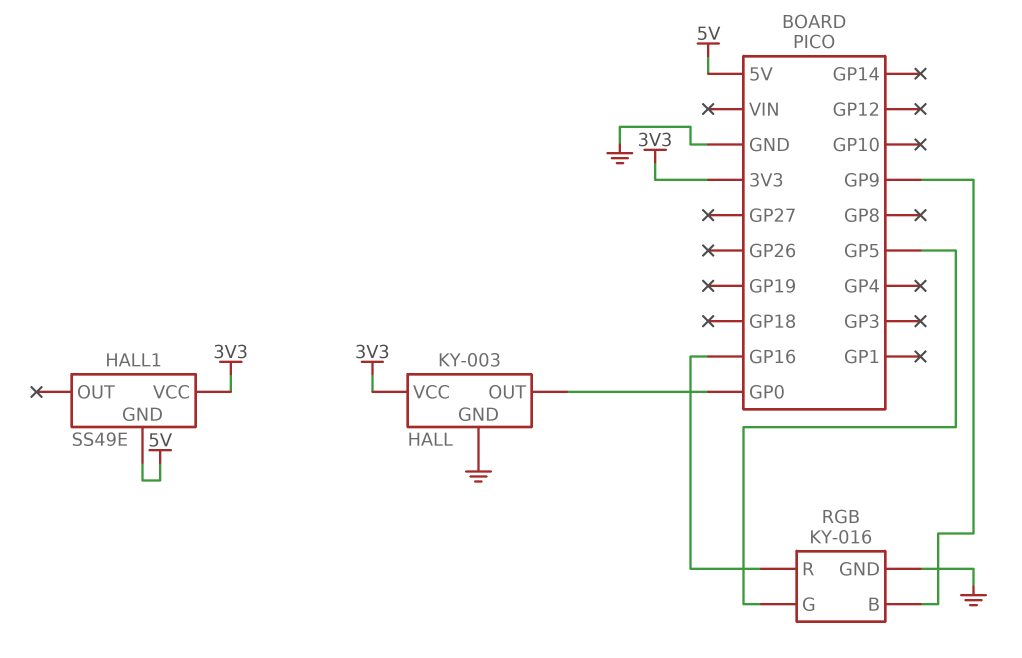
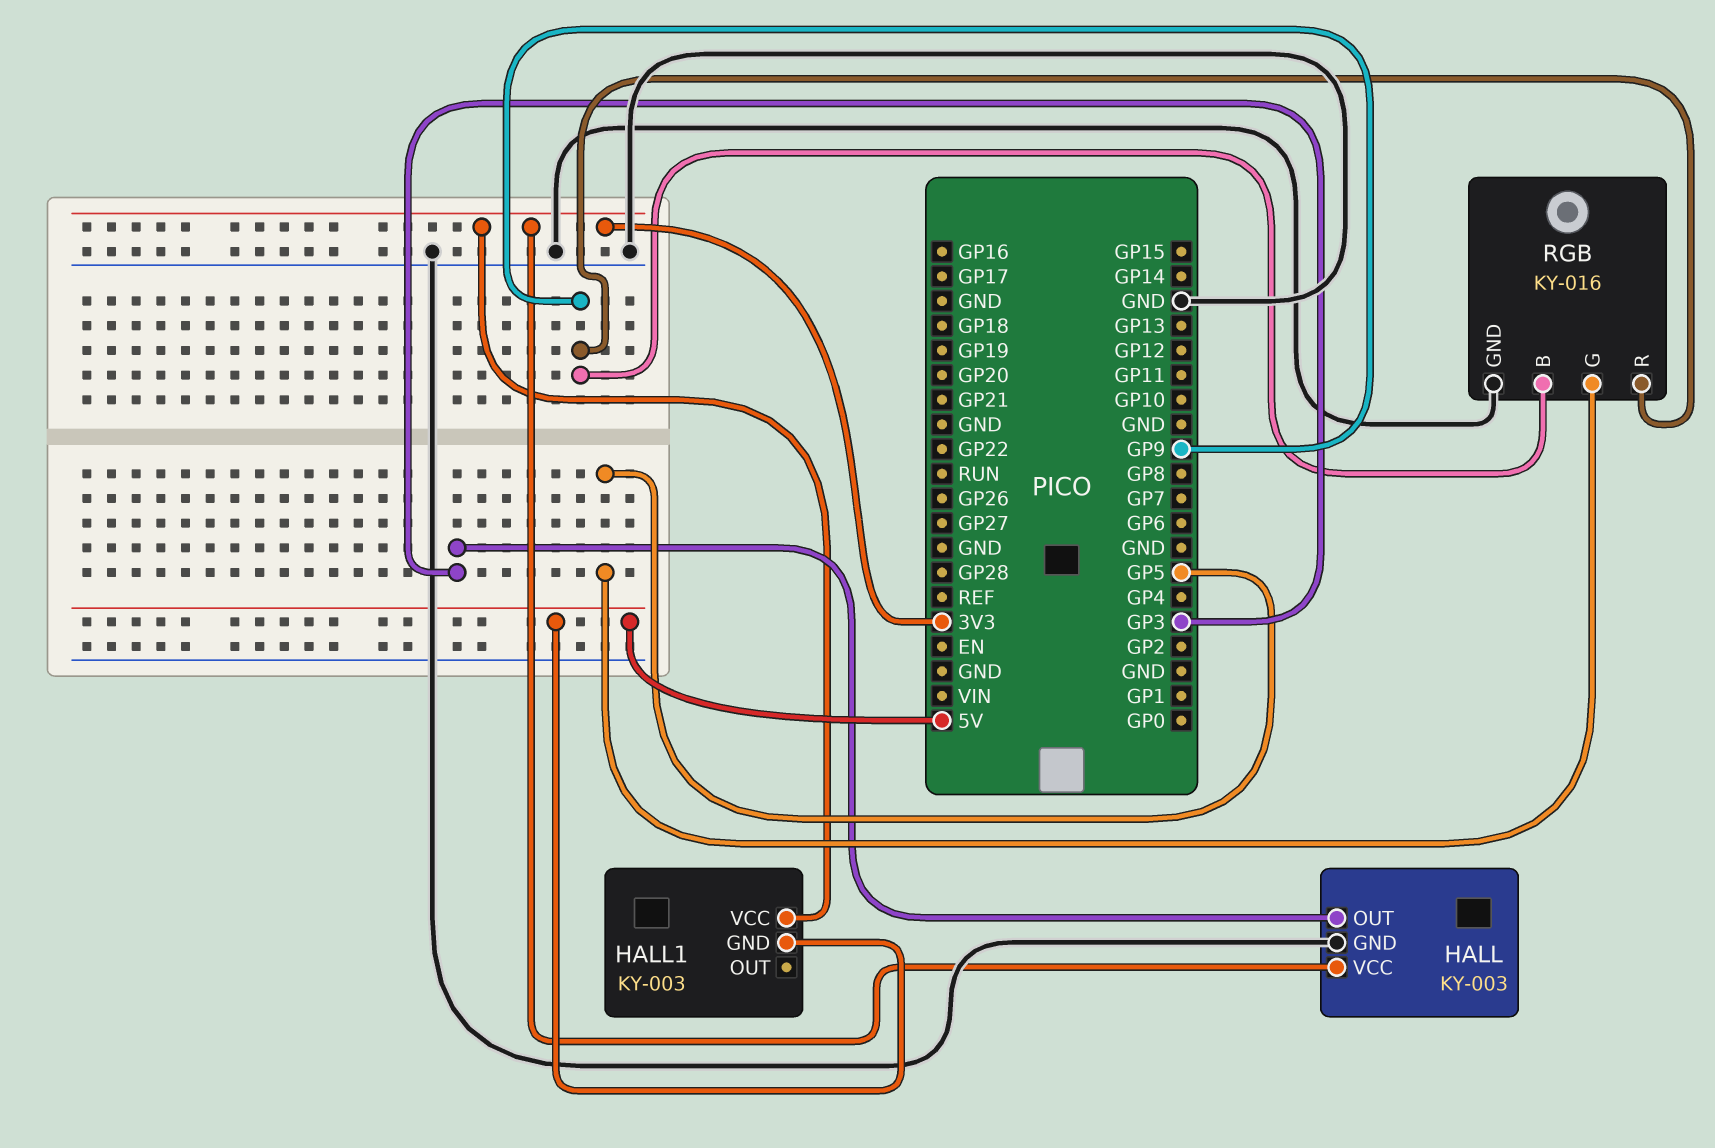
HALL pin OUT: GP0 -> GP3
HALL1: SS49E -> KY-003
RGB pin R: GP16 -> GP9

